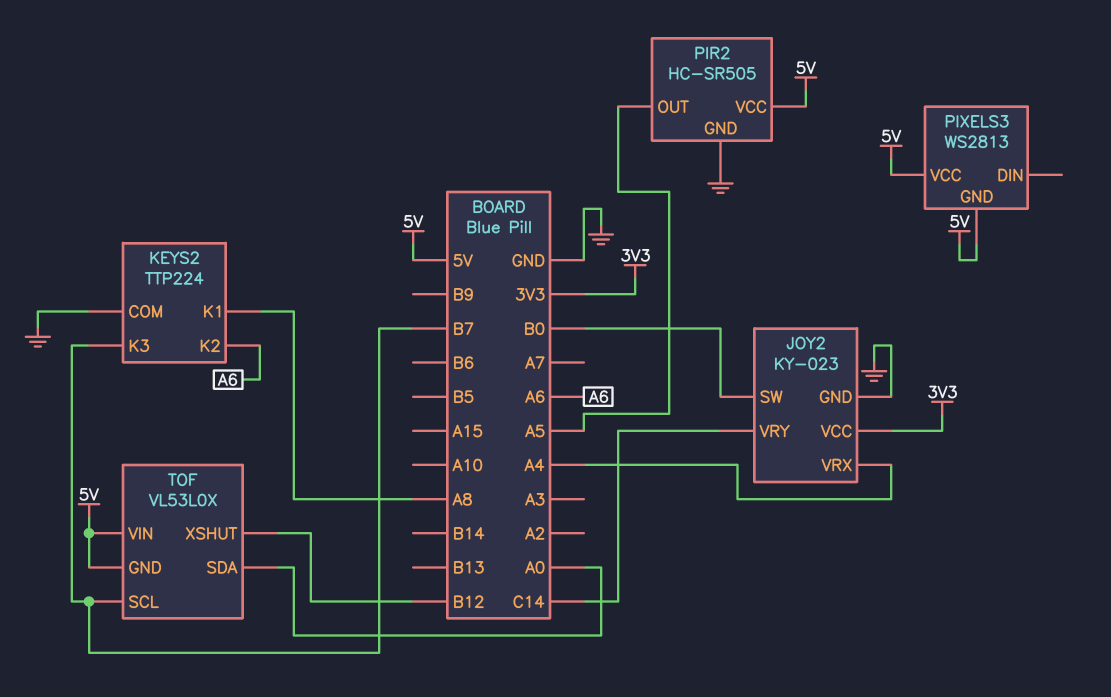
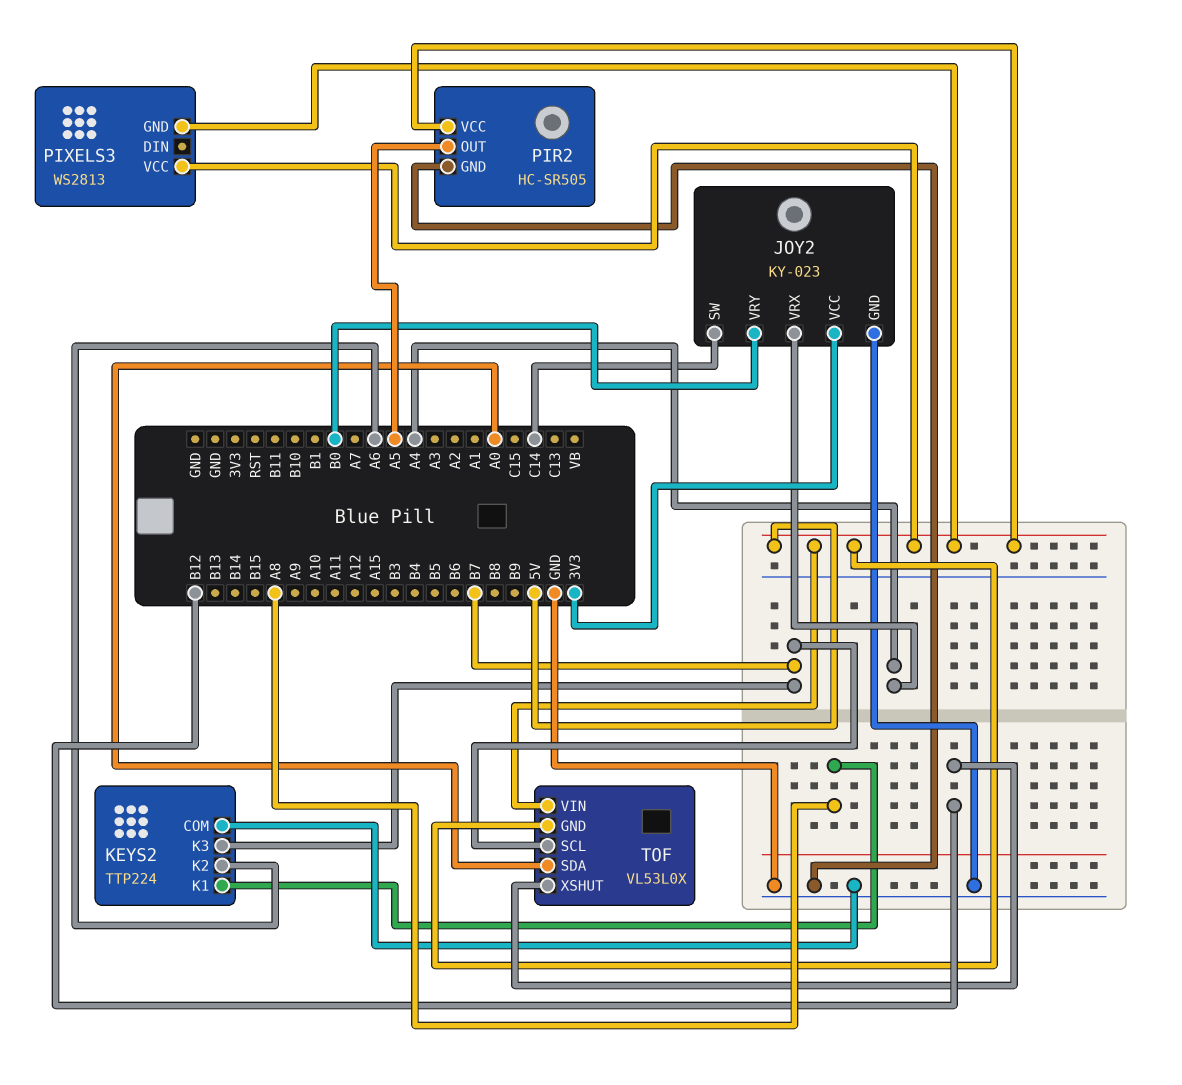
JOY2 pin SW: B0 -> C14
JOY2 pin VRY: C14 -> B0

